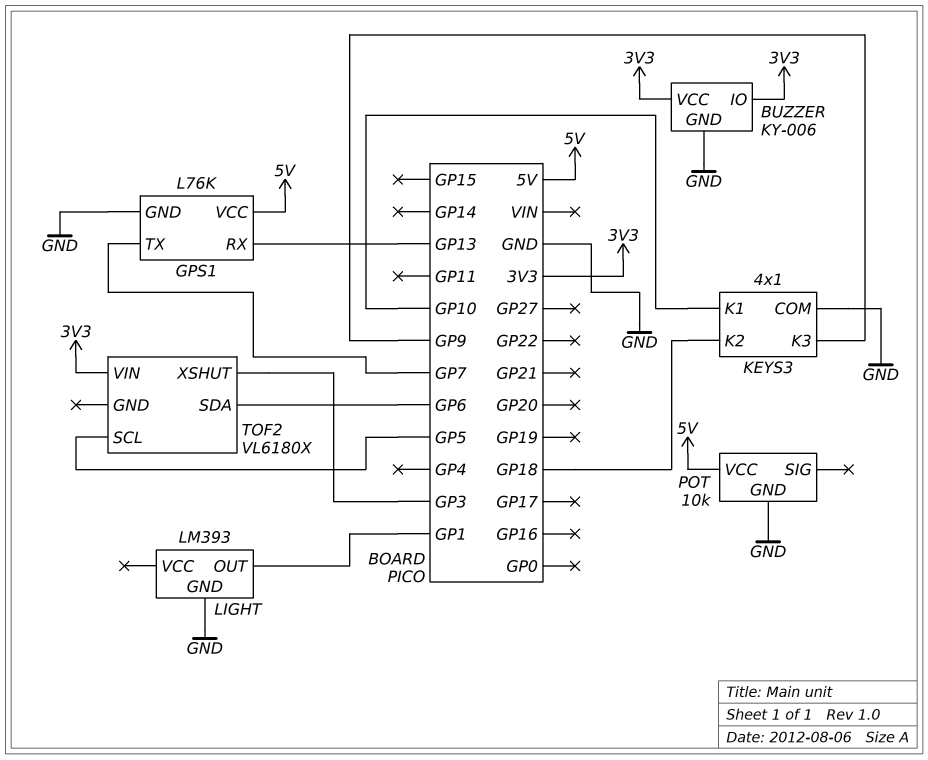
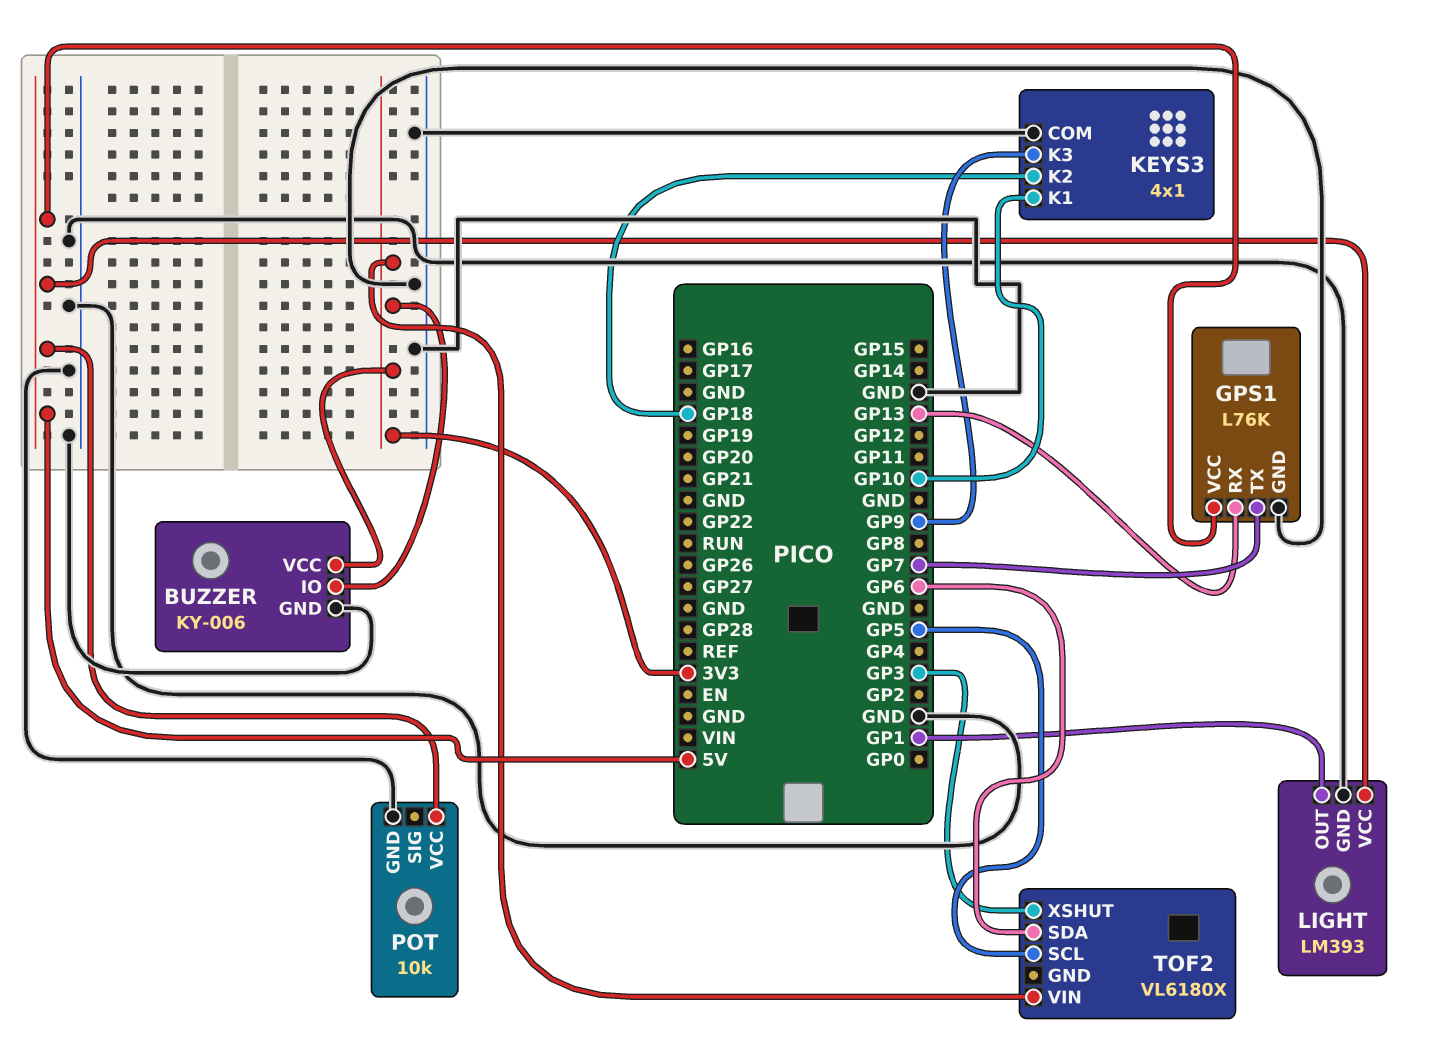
LIGHT pin VCC: none -> 5V

